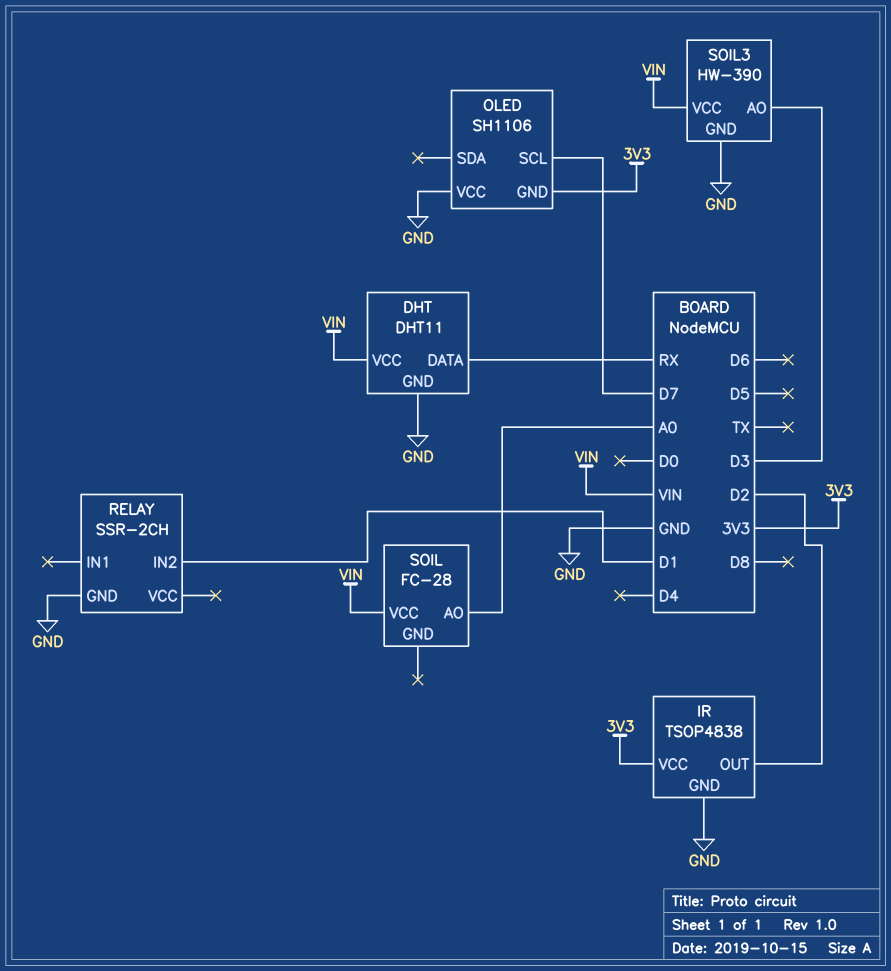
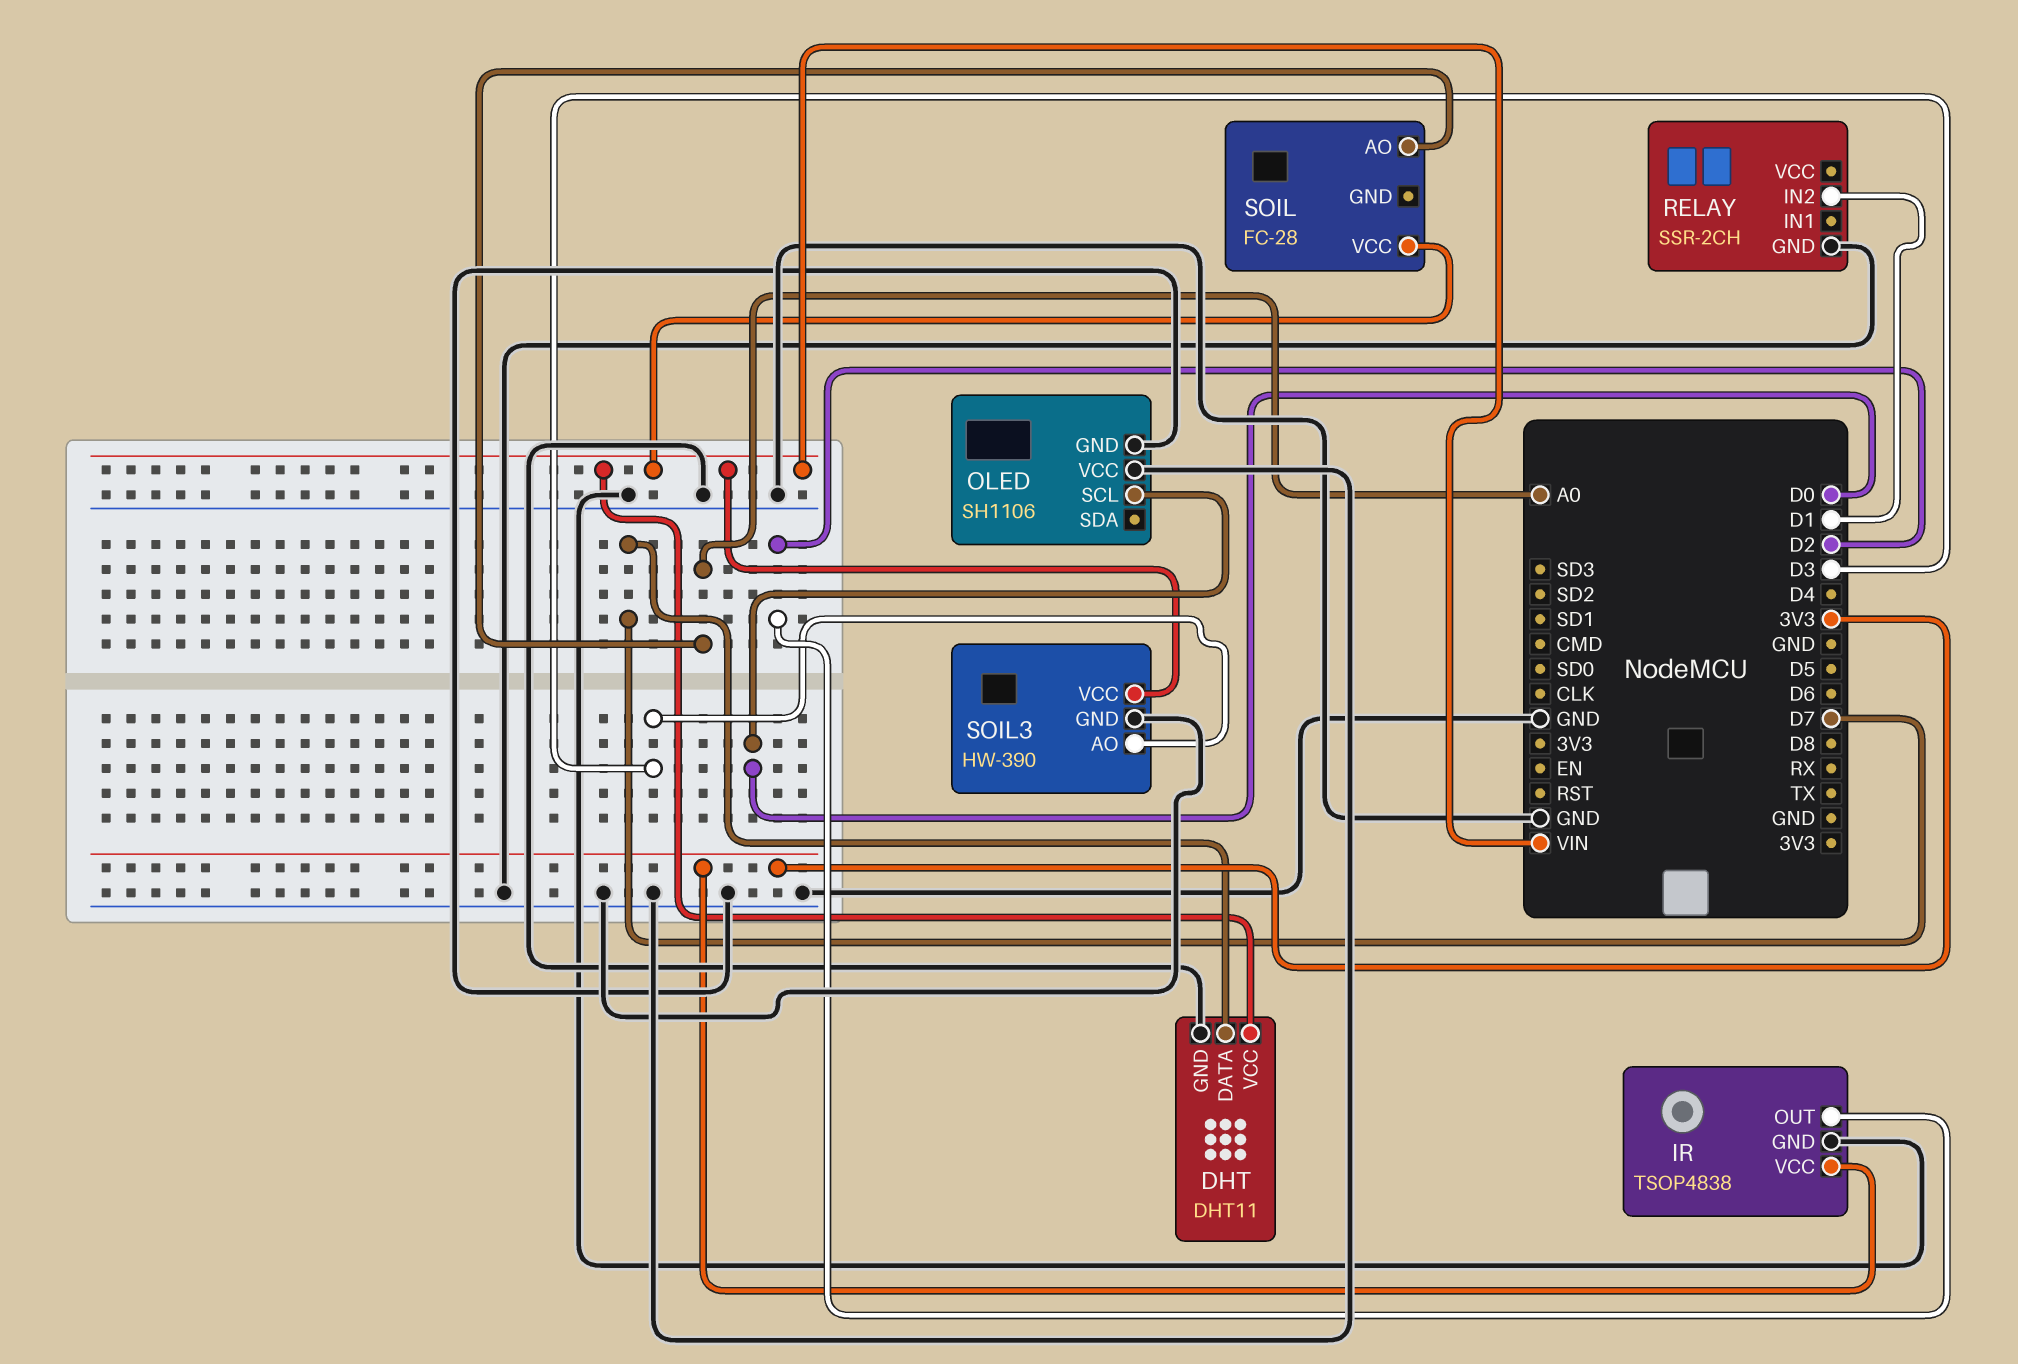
DHT pin DATA: RX -> D7
OLED pin GND: 3V3 -> GND
OLED pin SCL: D7 -> D0

